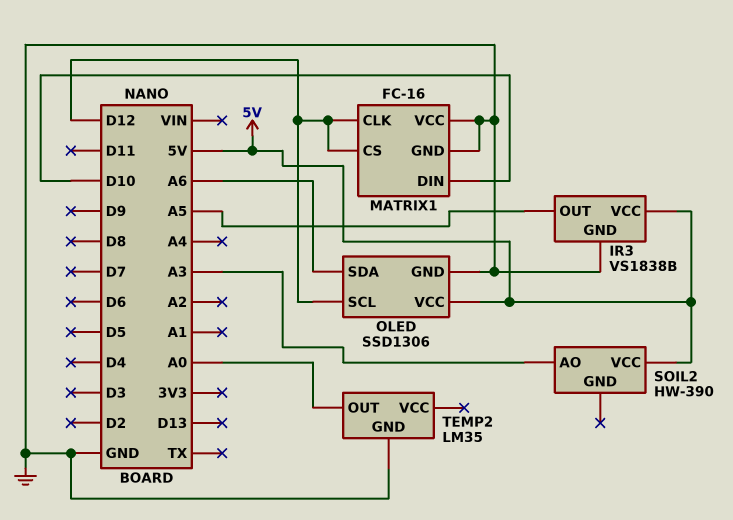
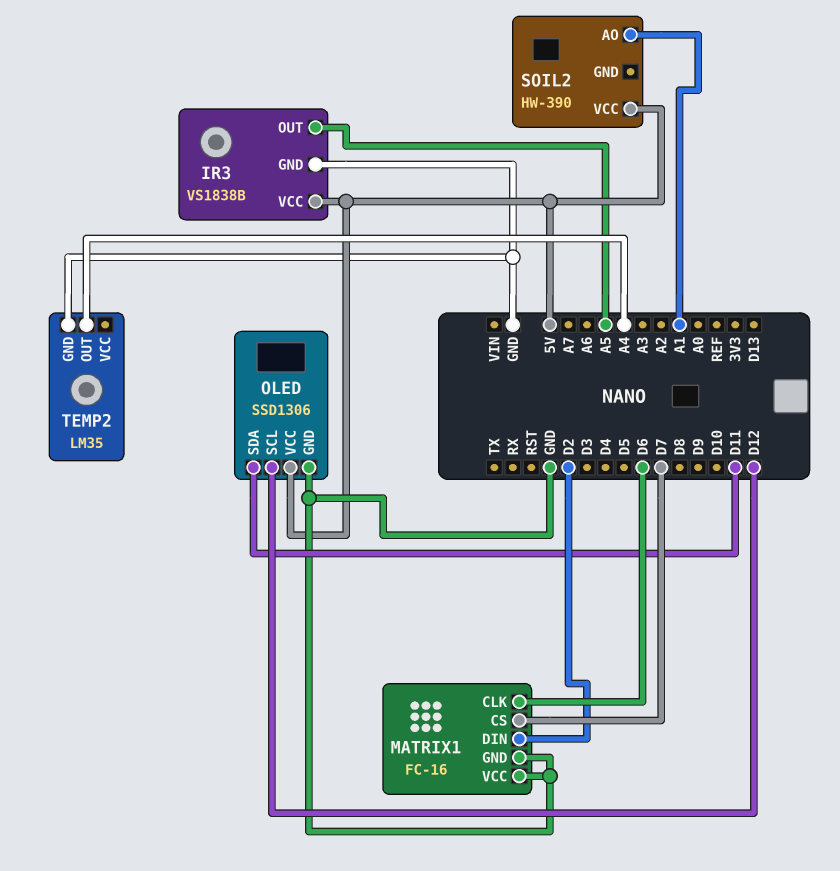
MATRIX1 pin CLK: D12 -> D6
MATRIX1 pin CS: D12 -> D7
MATRIX1 pin DIN: D10 -> D2
OLED pin SDA: A6 -> D11
SOIL2 pin AO: A3 -> A1
TEMP2 pin OUT: A0 -> A4

